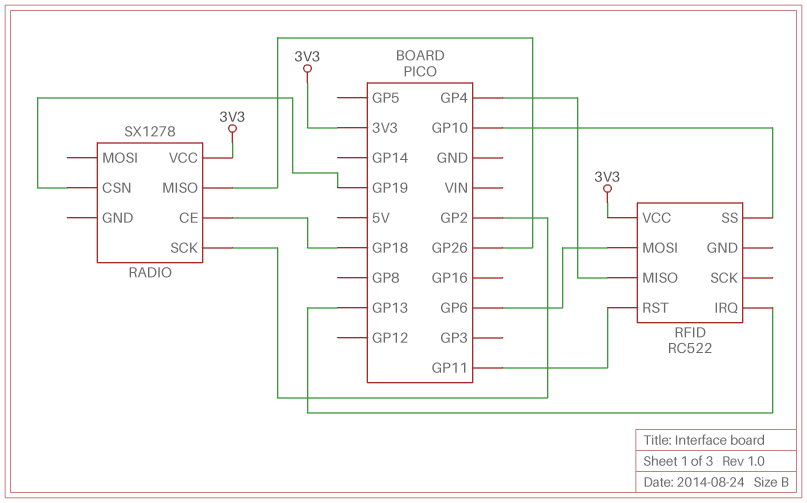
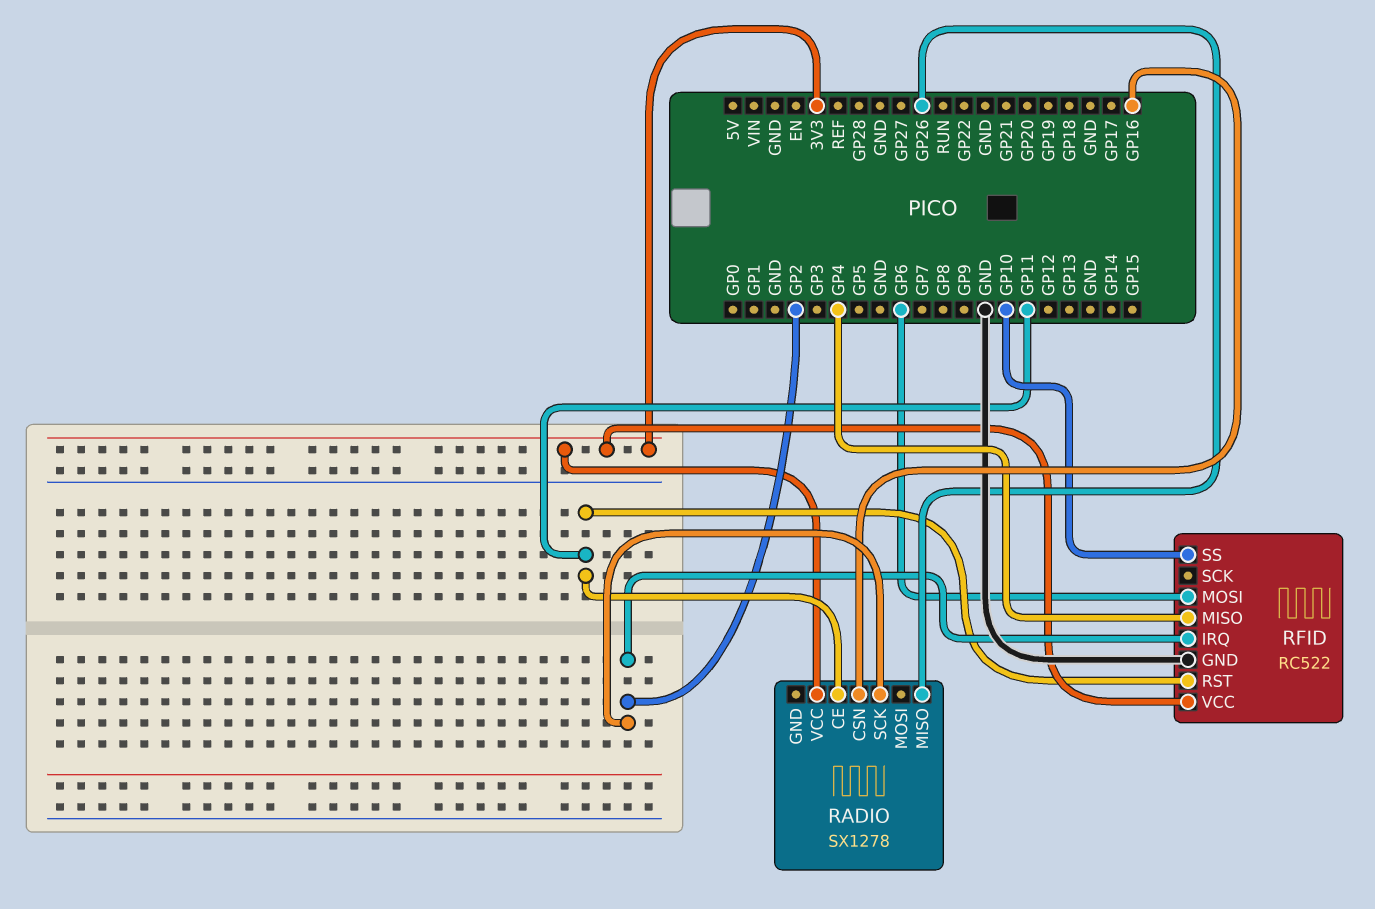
RADIO pin CE: GP18 -> GP11
RADIO pin CSN: GP19 -> GP16
RFID pin GND: none -> GND
RFID pin IRQ: GP13 -> GP2

